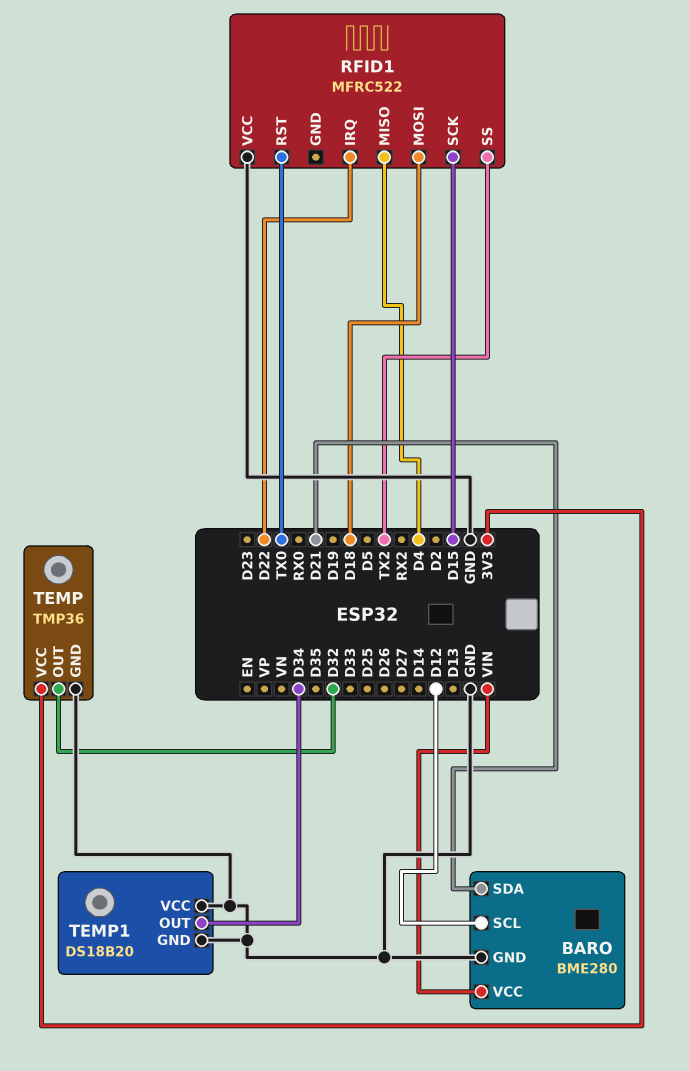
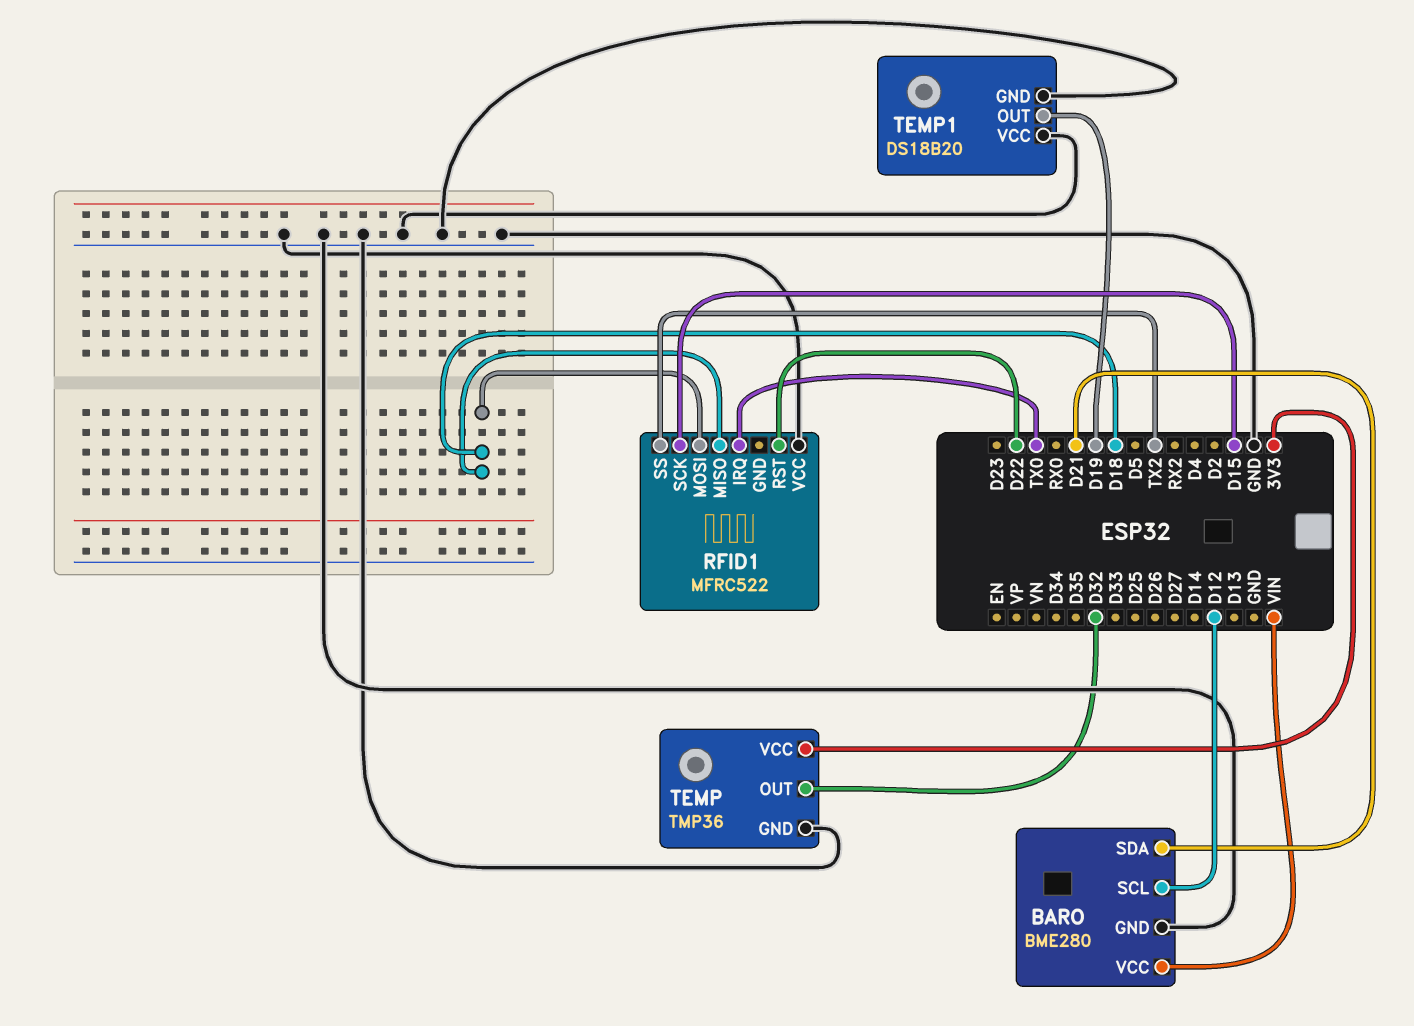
RFID1 pin IRQ: D22 -> TX0
RFID1 pin MISO: D4 -> D18
RFID1 pin RST: TX0 -> D22
TEMP1 pin OUT: D34 -> D19

